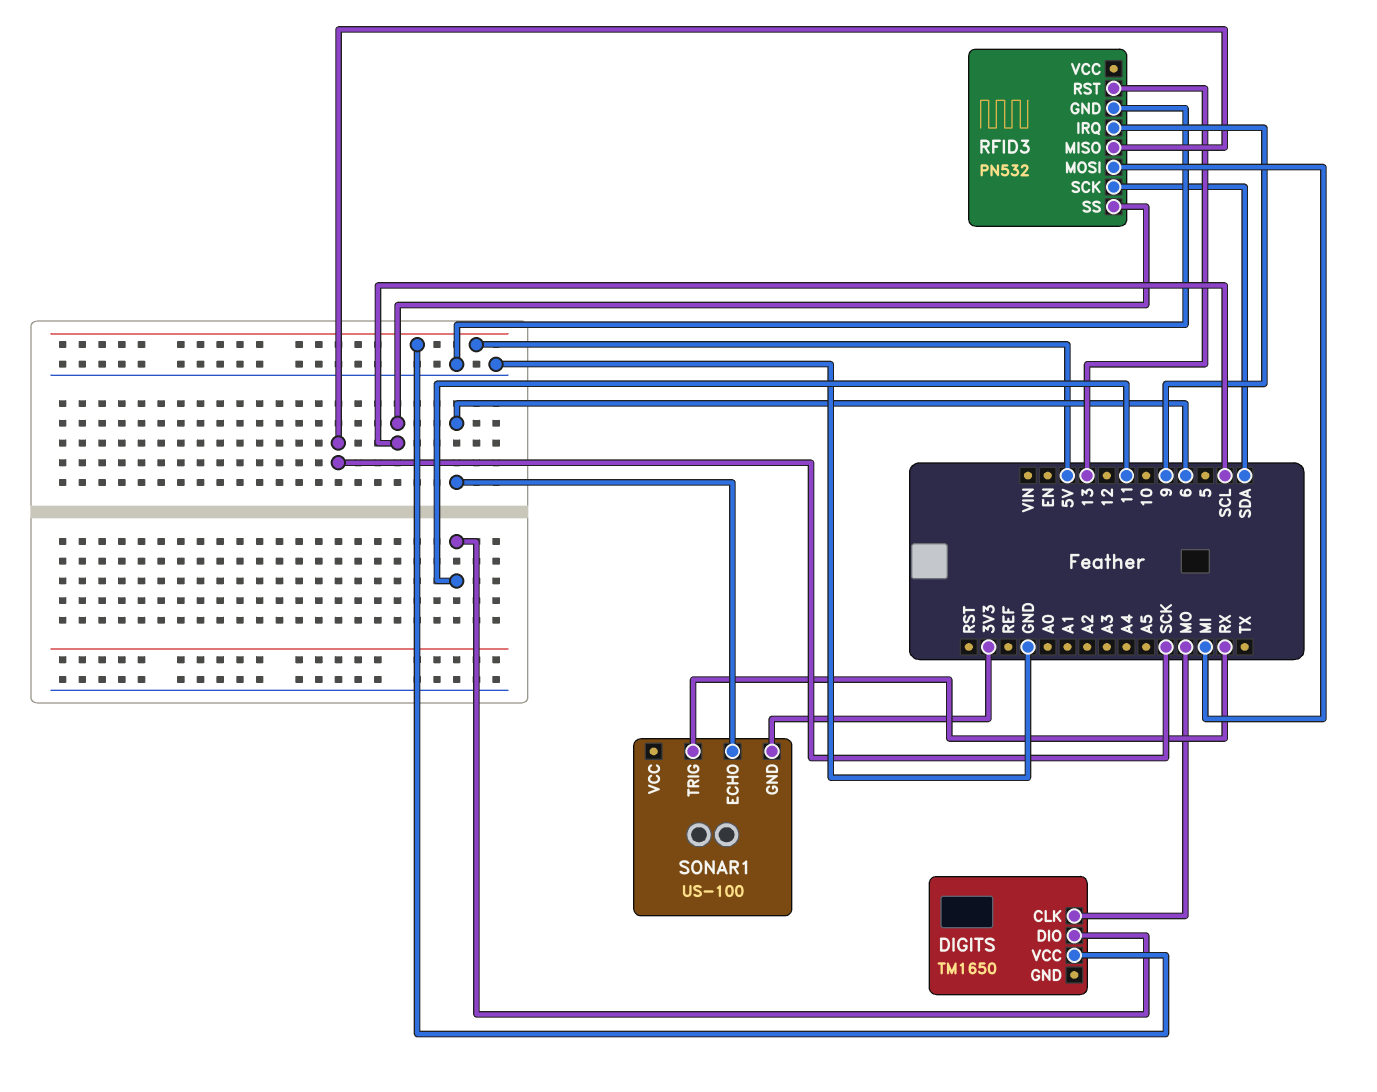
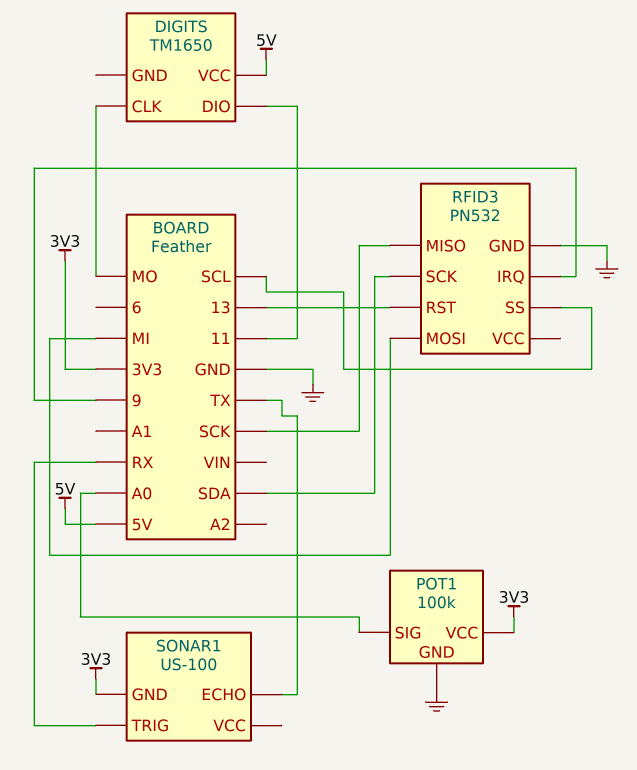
POT1: none -> 100k
POT1 pin GND: none -> GND
POT1 pin SIG: none -> A0
POT1 pin VCC: none -> 3V3
SONAR1 pin ECHO: 6 -> TX

